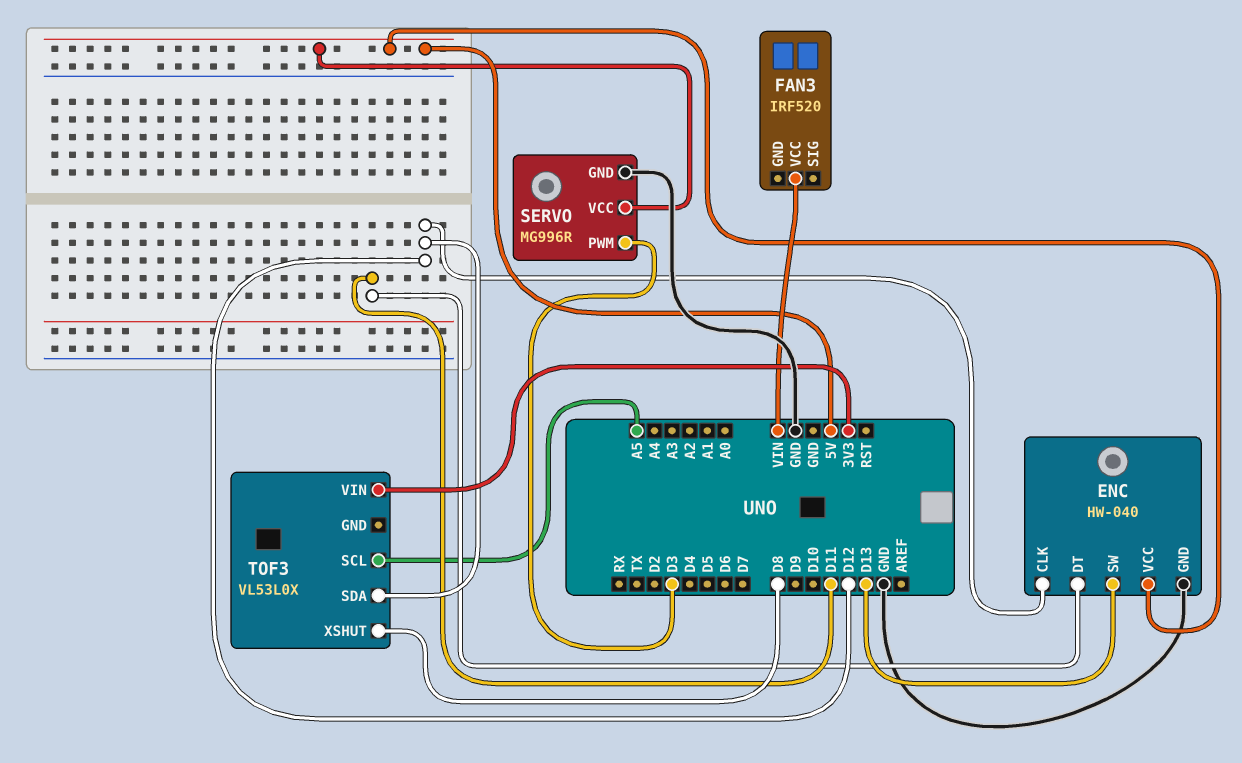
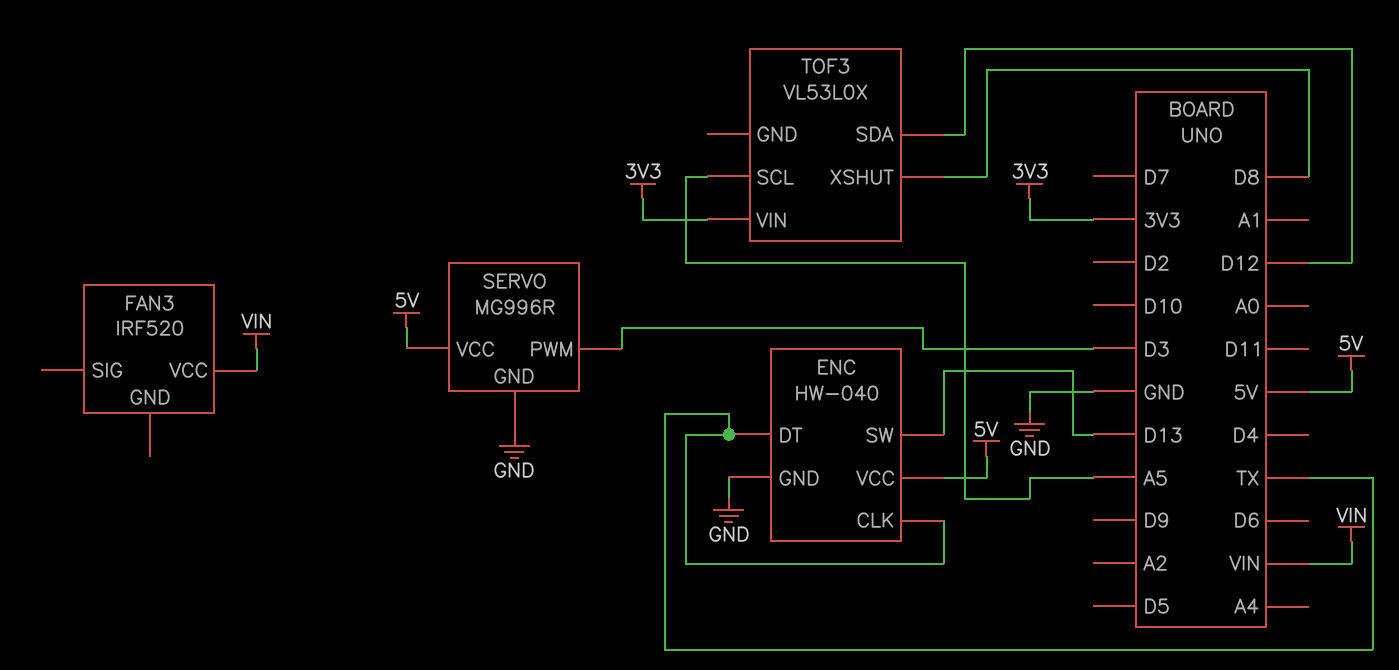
ENC pin CLK: D12 -> TX
ENC pin DT: D11 -> TX

